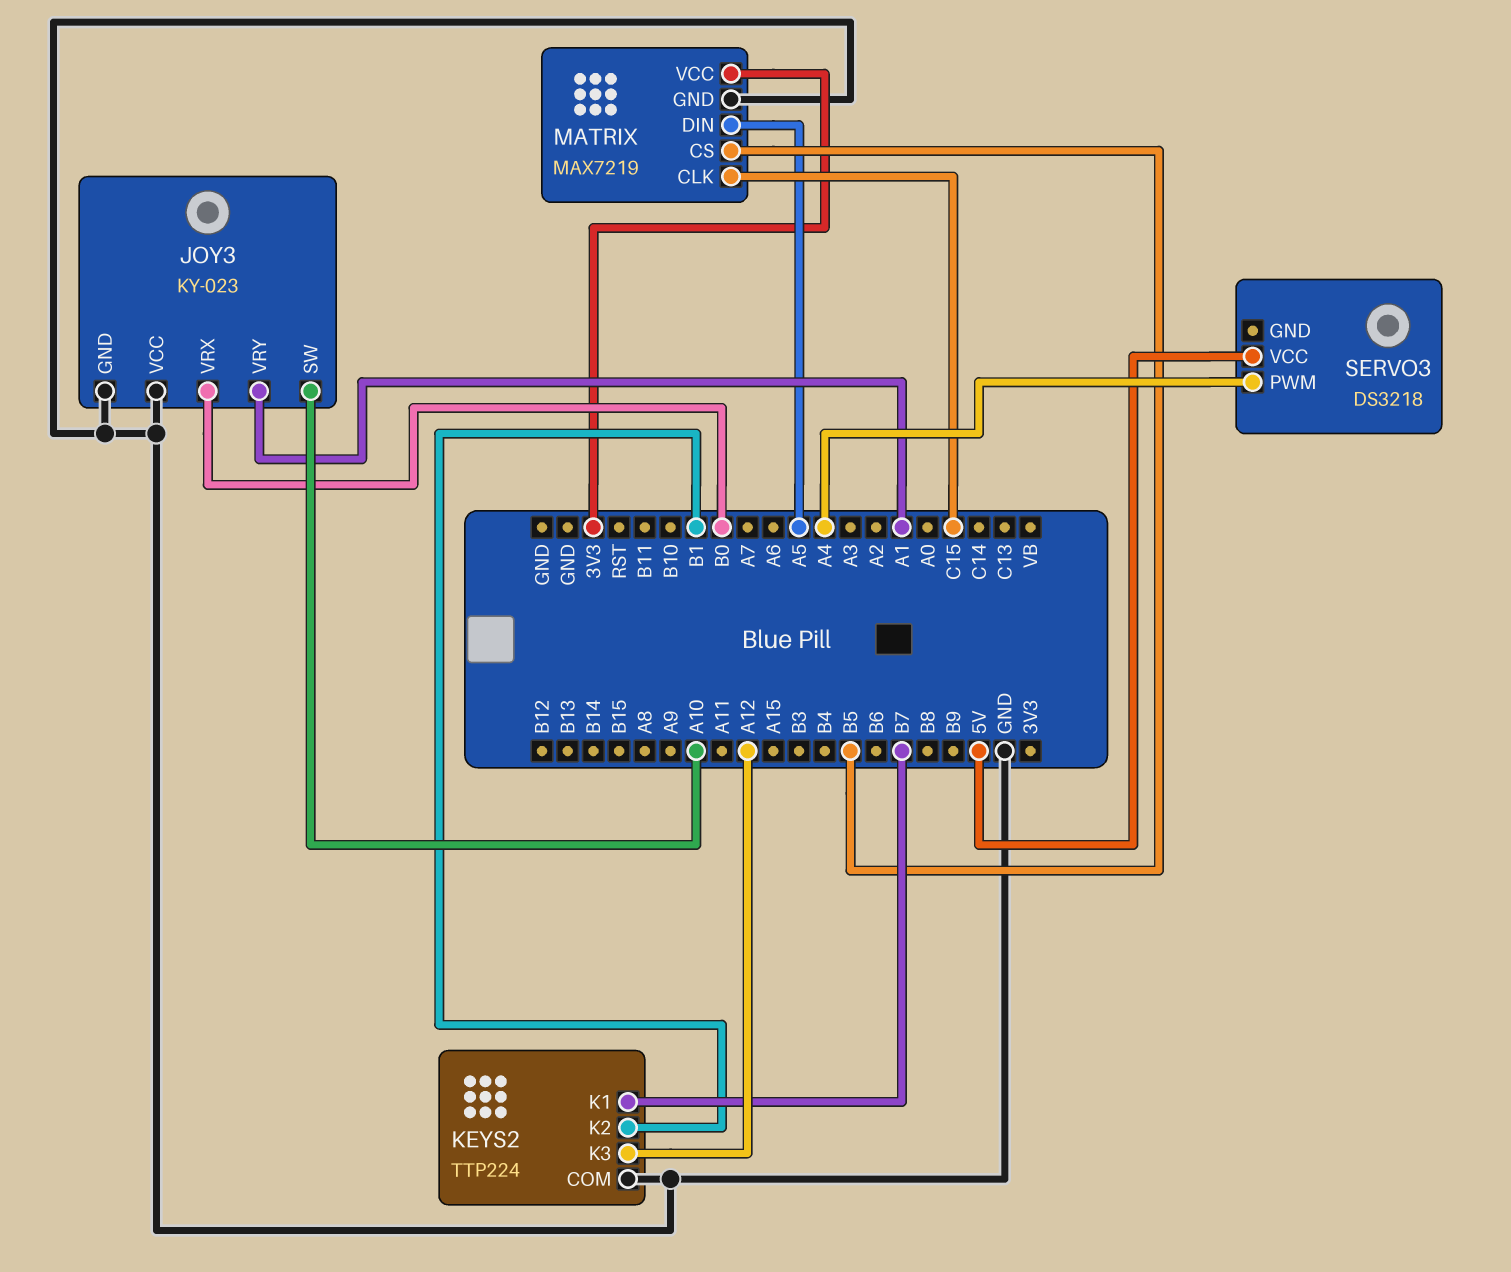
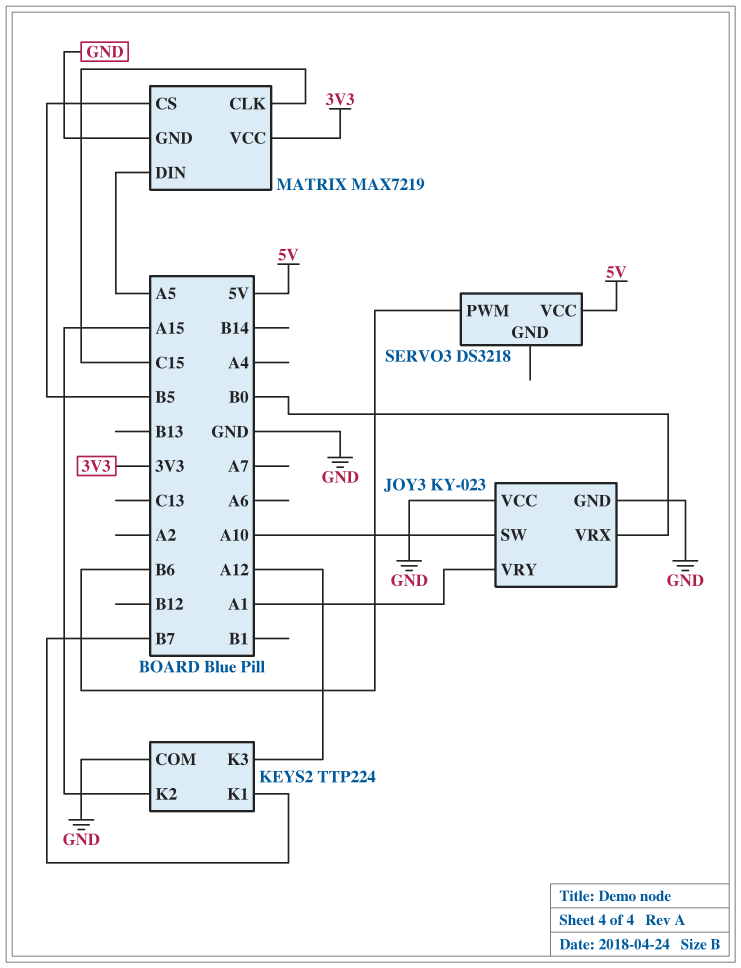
KEYS2 pin K2: B1 -> A15
SERVO3 pin PWM: A4 -> B6

